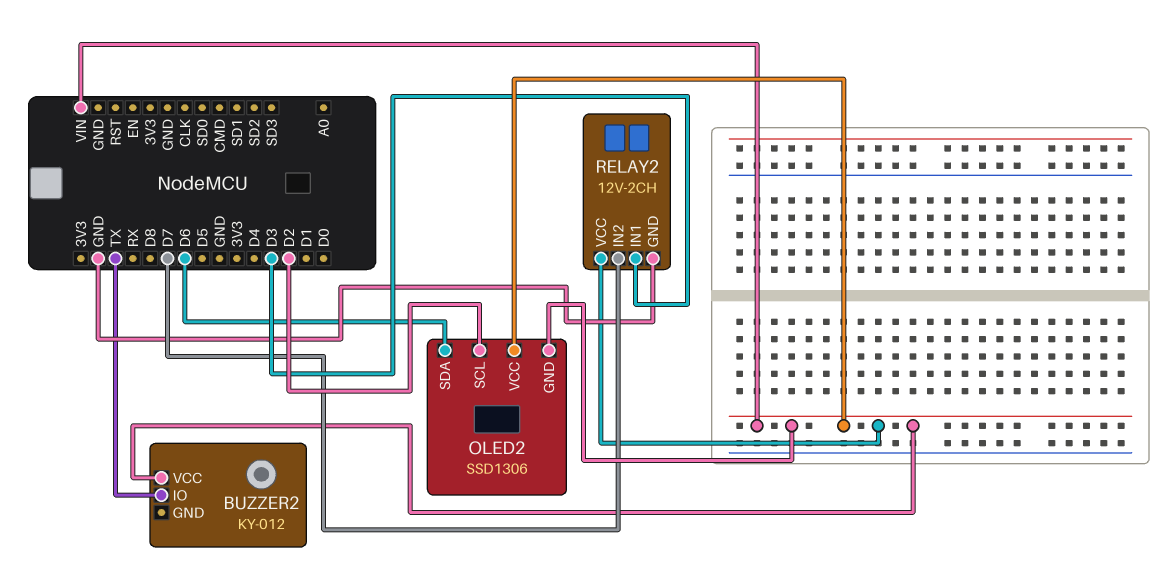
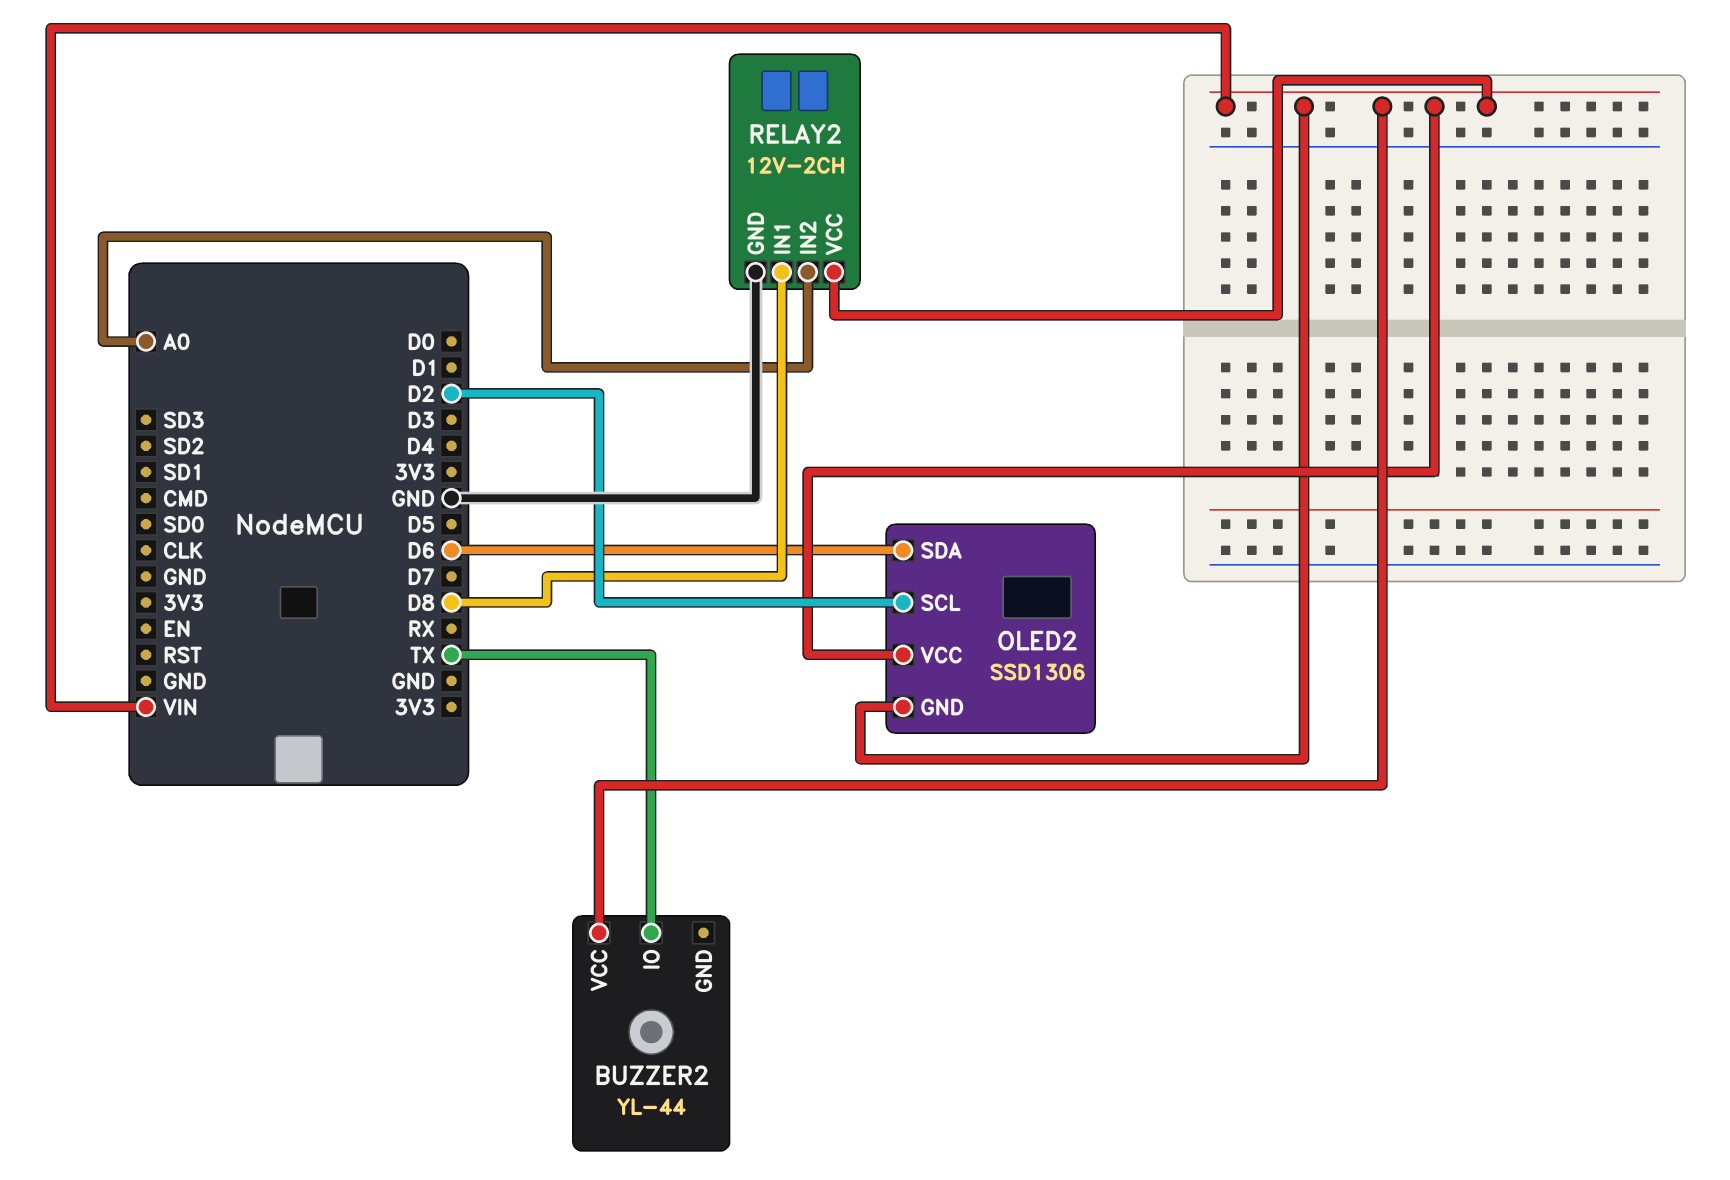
BUZZER2: KY-012 -> YL-44
RELAY2 pin IN1: D3 -> D8
RELAY2 pin IN2: D7 -> A0

